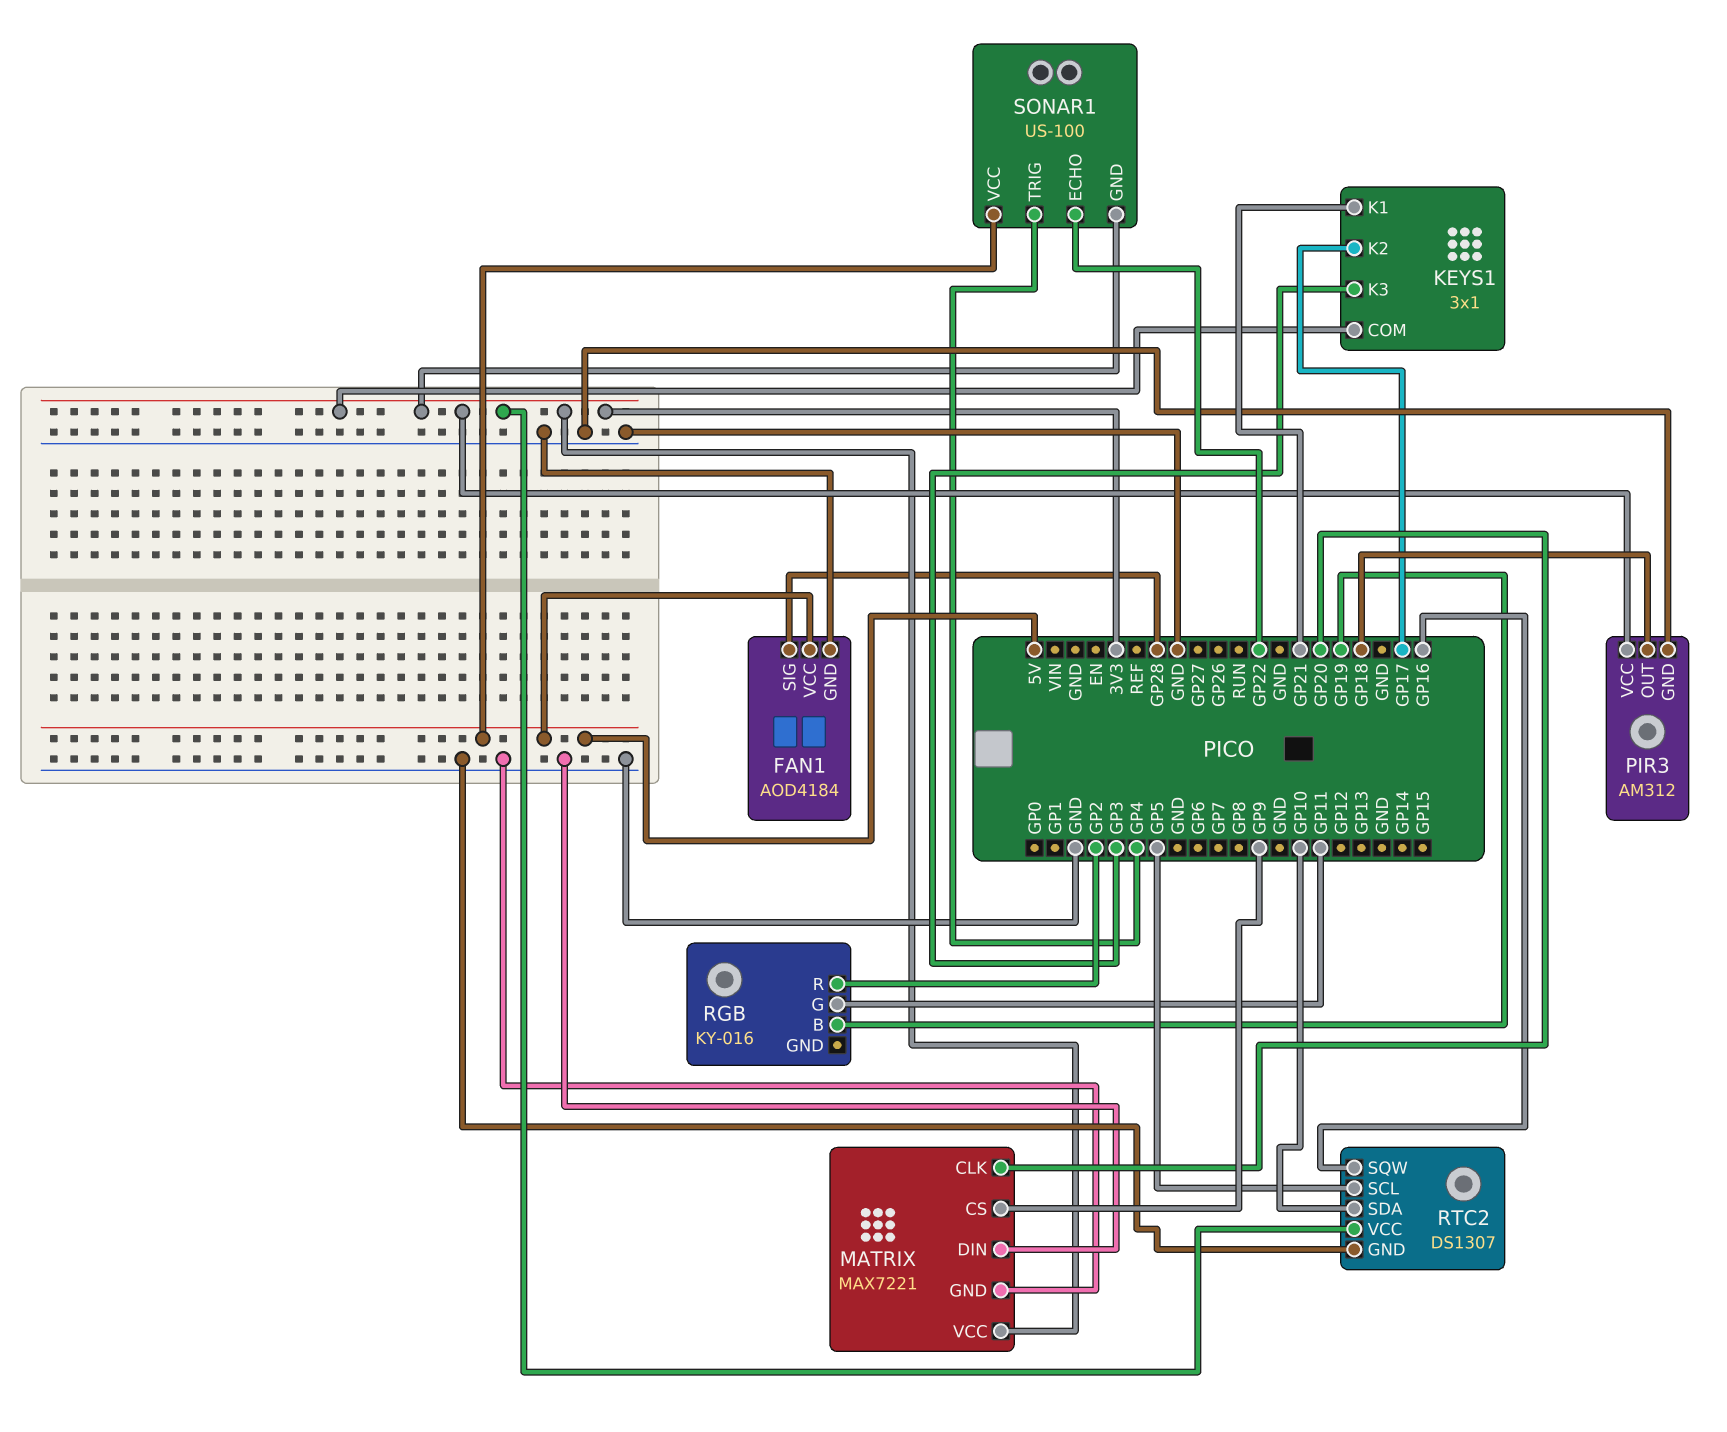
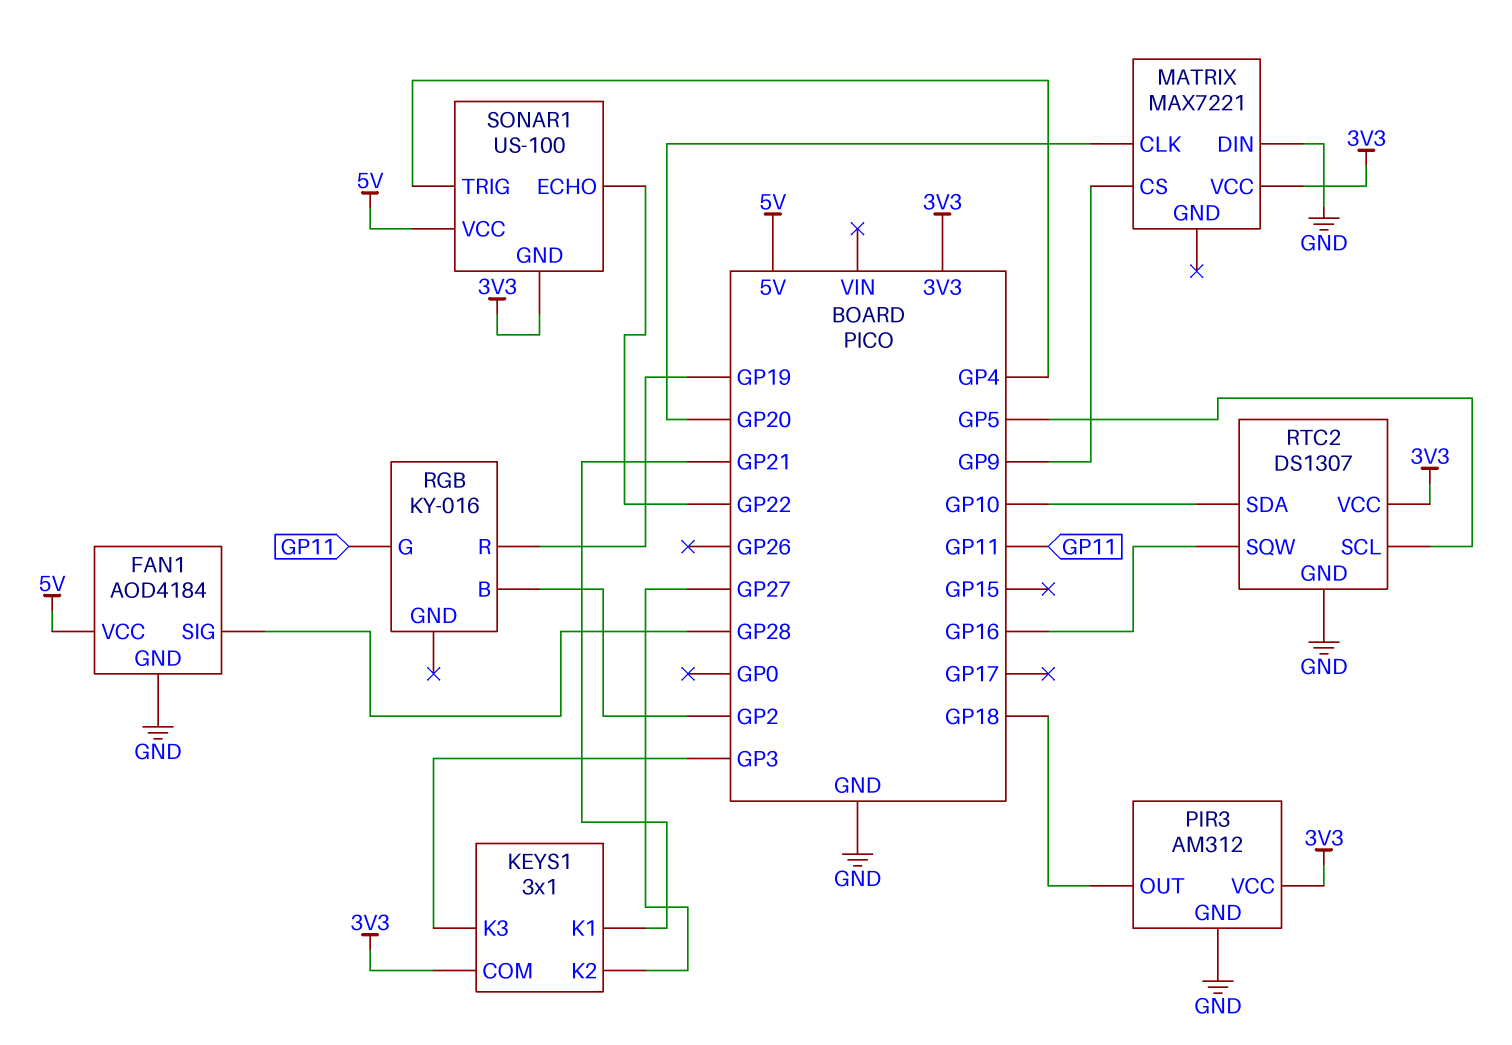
KEYS1 pin K2: GP17 -> GP27
MATRIX pin GND: GND -> none
RGB pin B: GP19 -> GP2
RGB pin R: GP2 -> GP19

